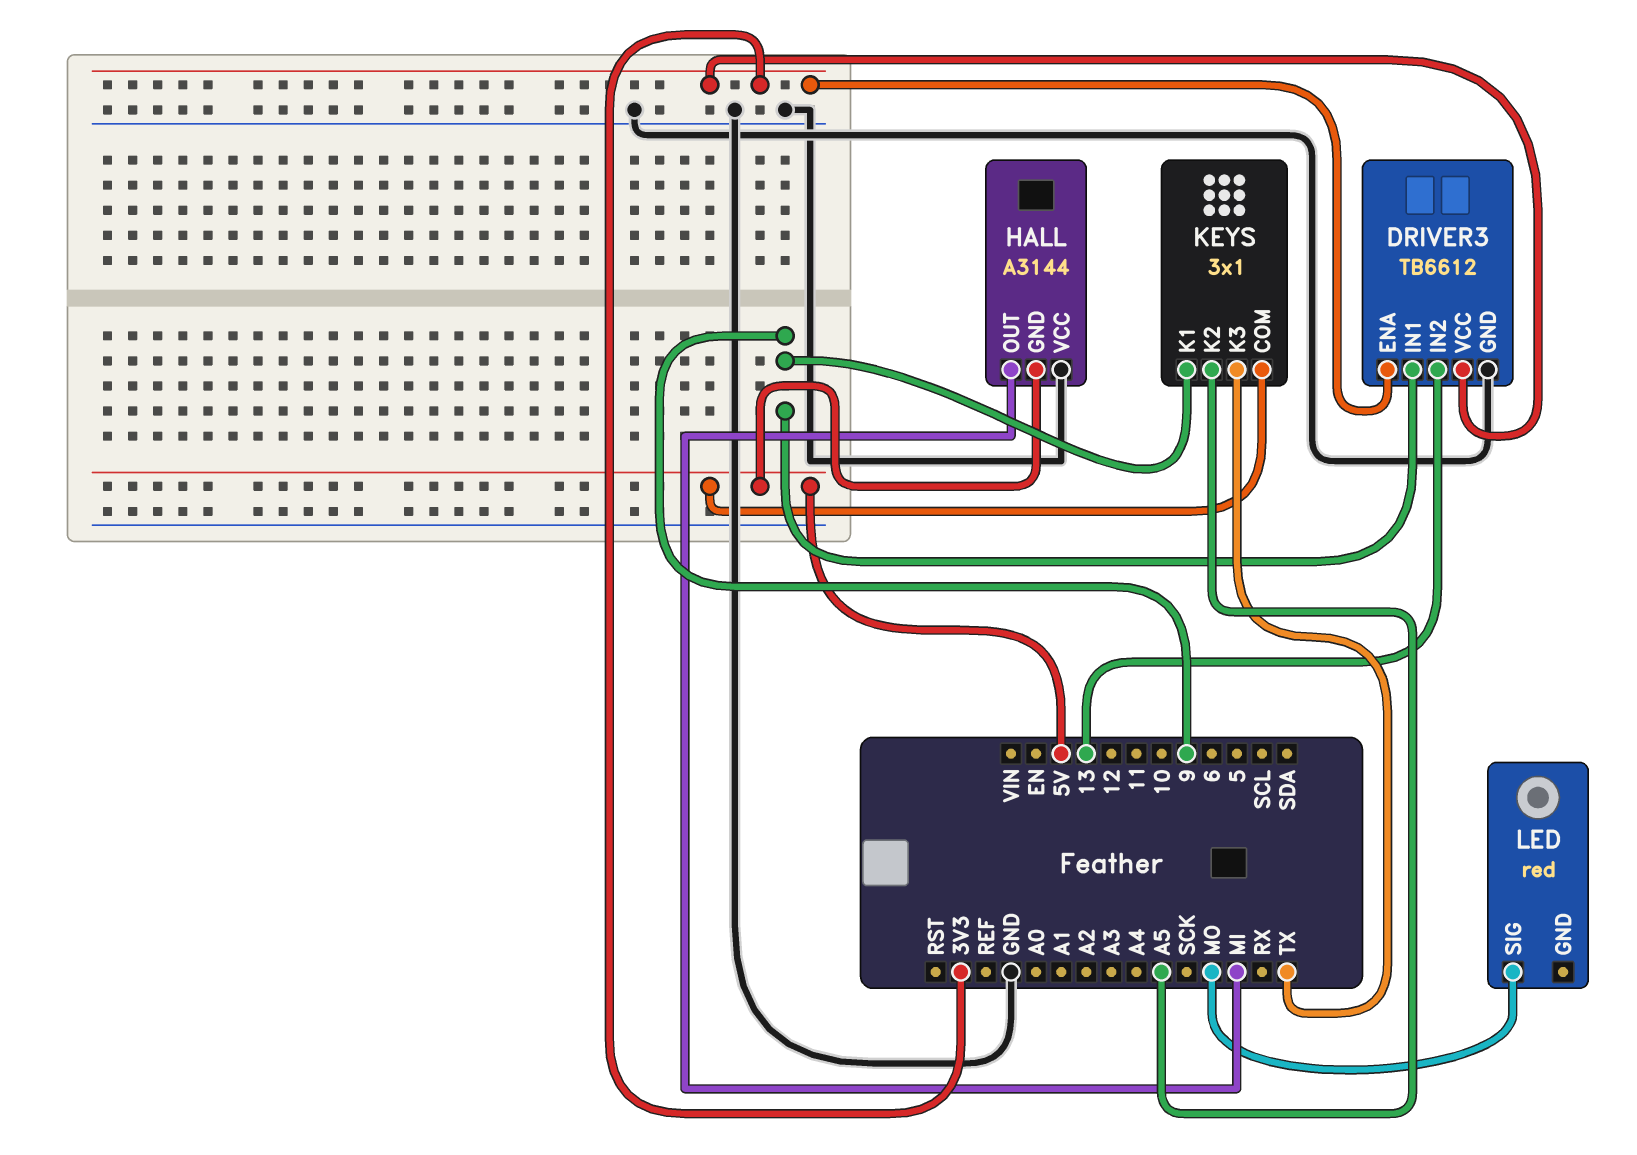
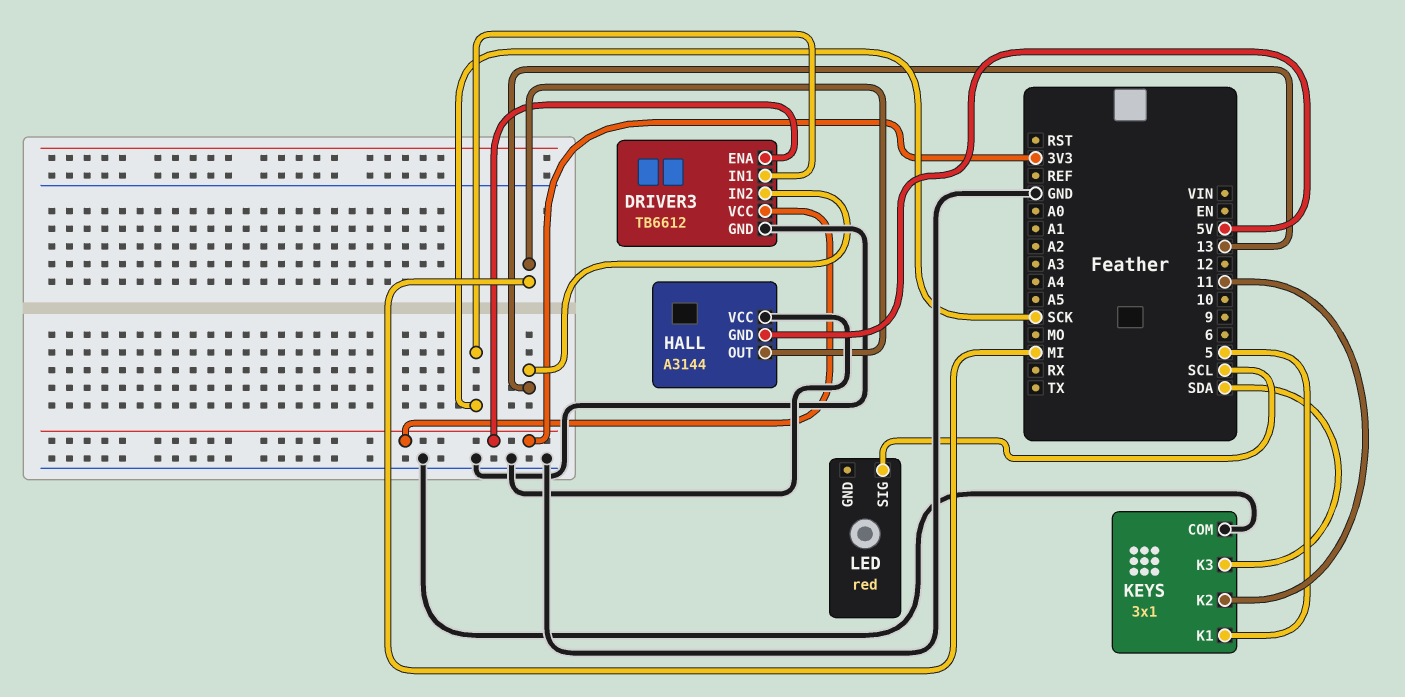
DRIVER3 pin IN1: 9 -> SCK
KEYS pin COM: 5V -> GND
KEYS pin K1: 9 -> 5
KEYS pin K2: A5 -> 11
KEYS pin K3: TX -> SDA
LED pin SIG: MO -> SCL

